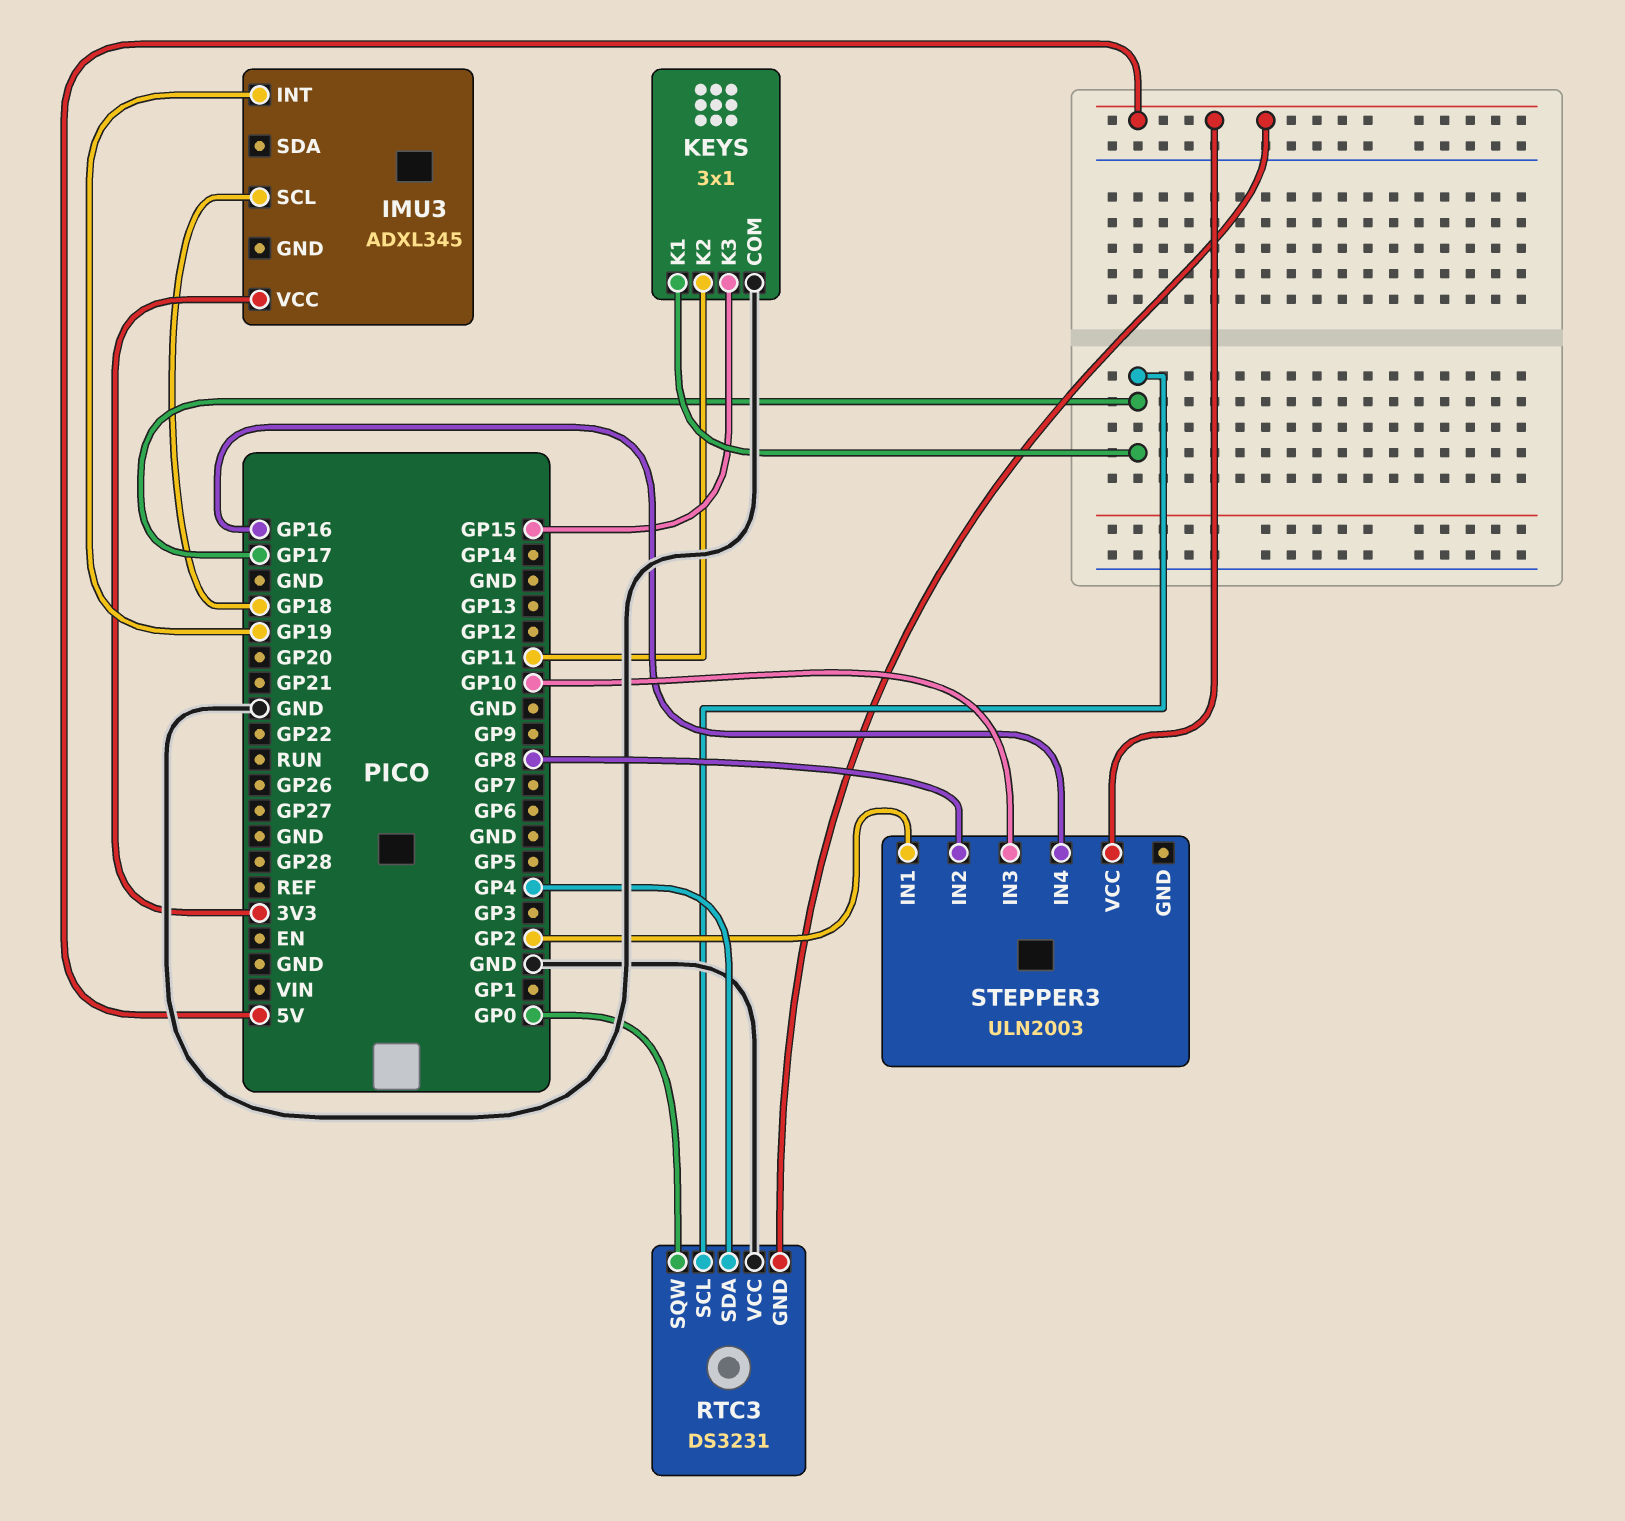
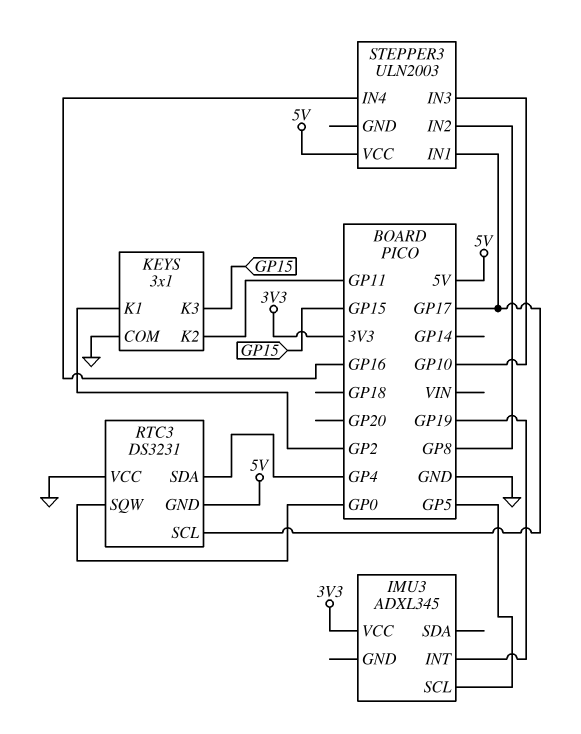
IMU3 pin SCL: GP18 -> GP5
KEYS pin K1: GP17 -> GP2
STEPPER3 pin IN1: GP2 -> GP17

